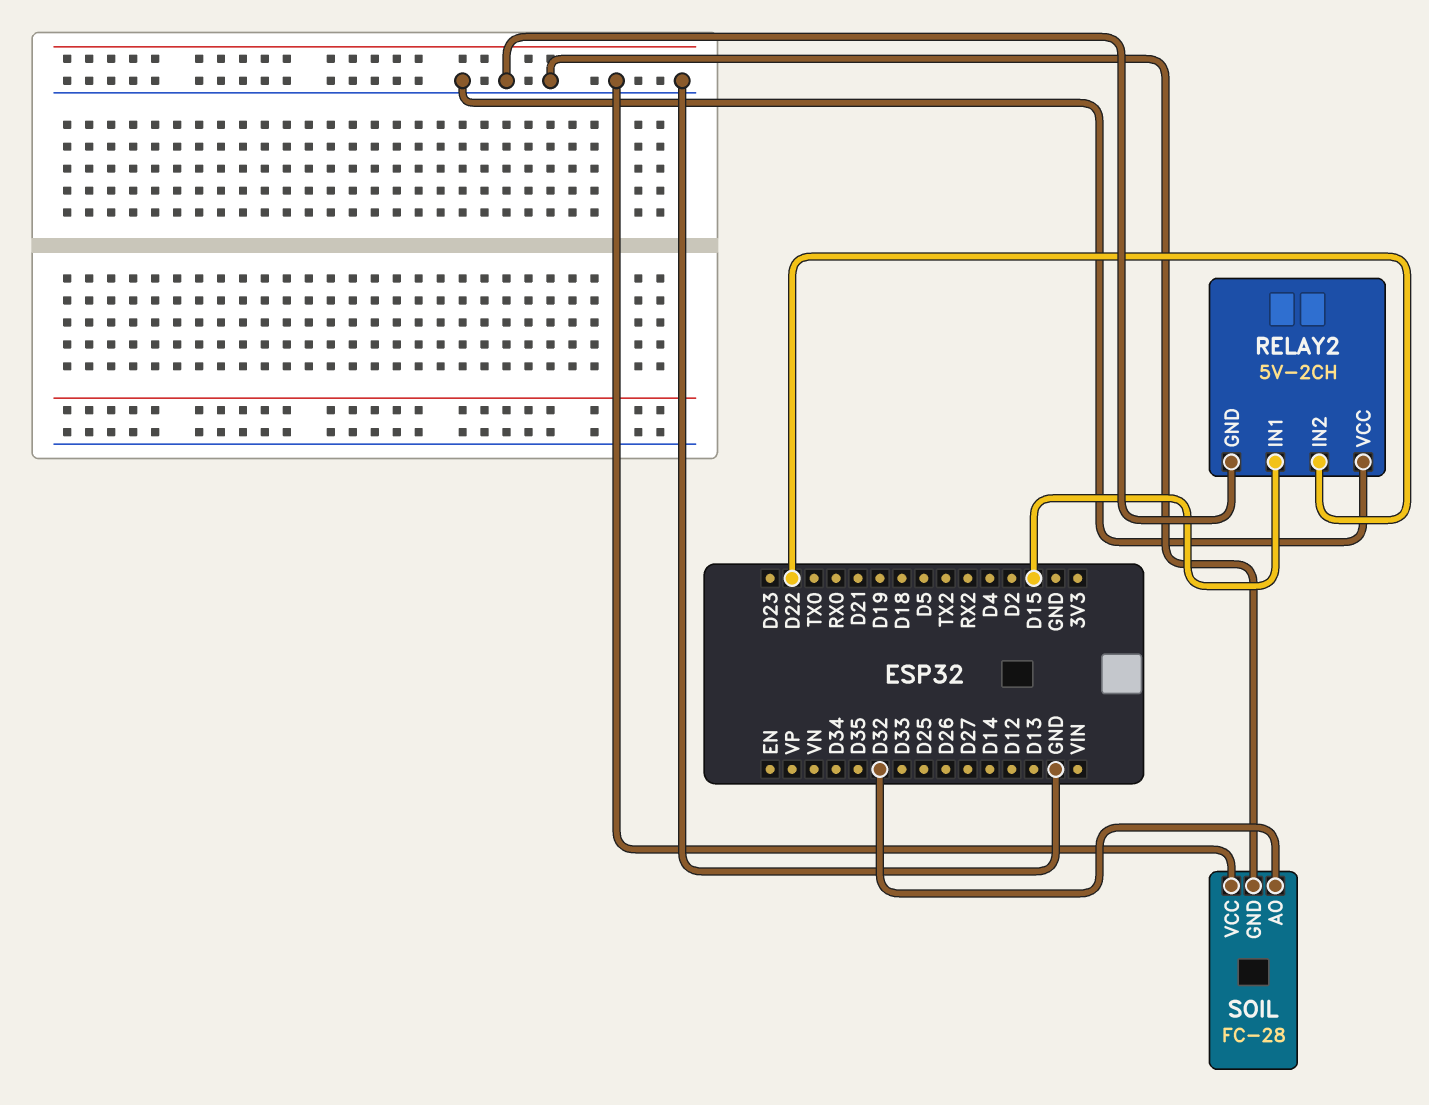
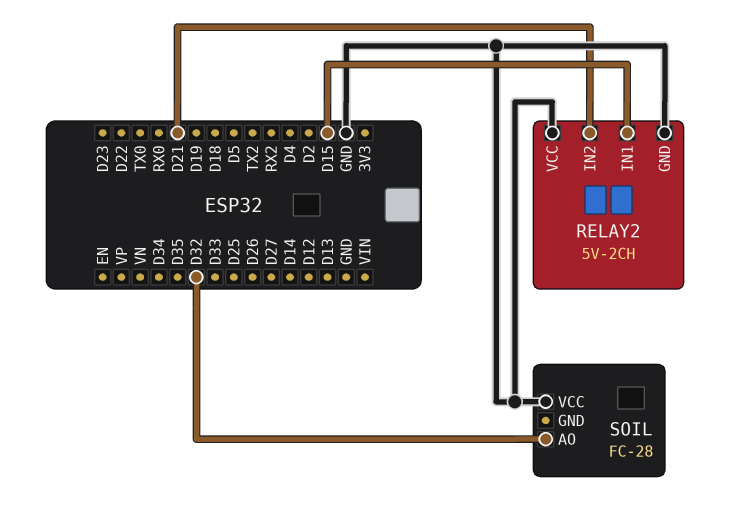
RELAY2 pin IN2: D22 -> D21
SOIL pin GND: GND -> none

